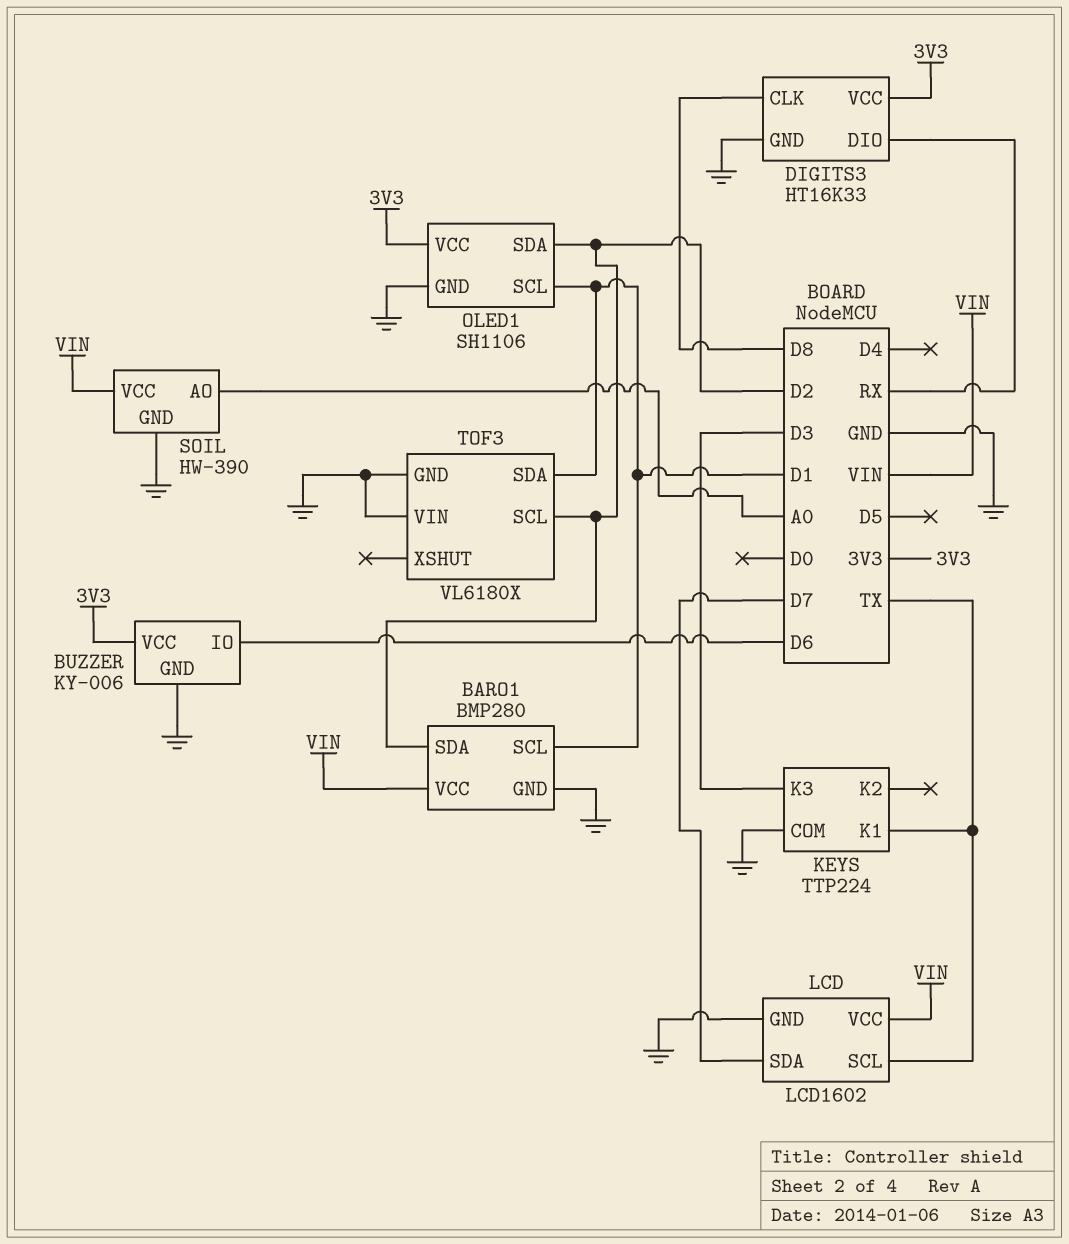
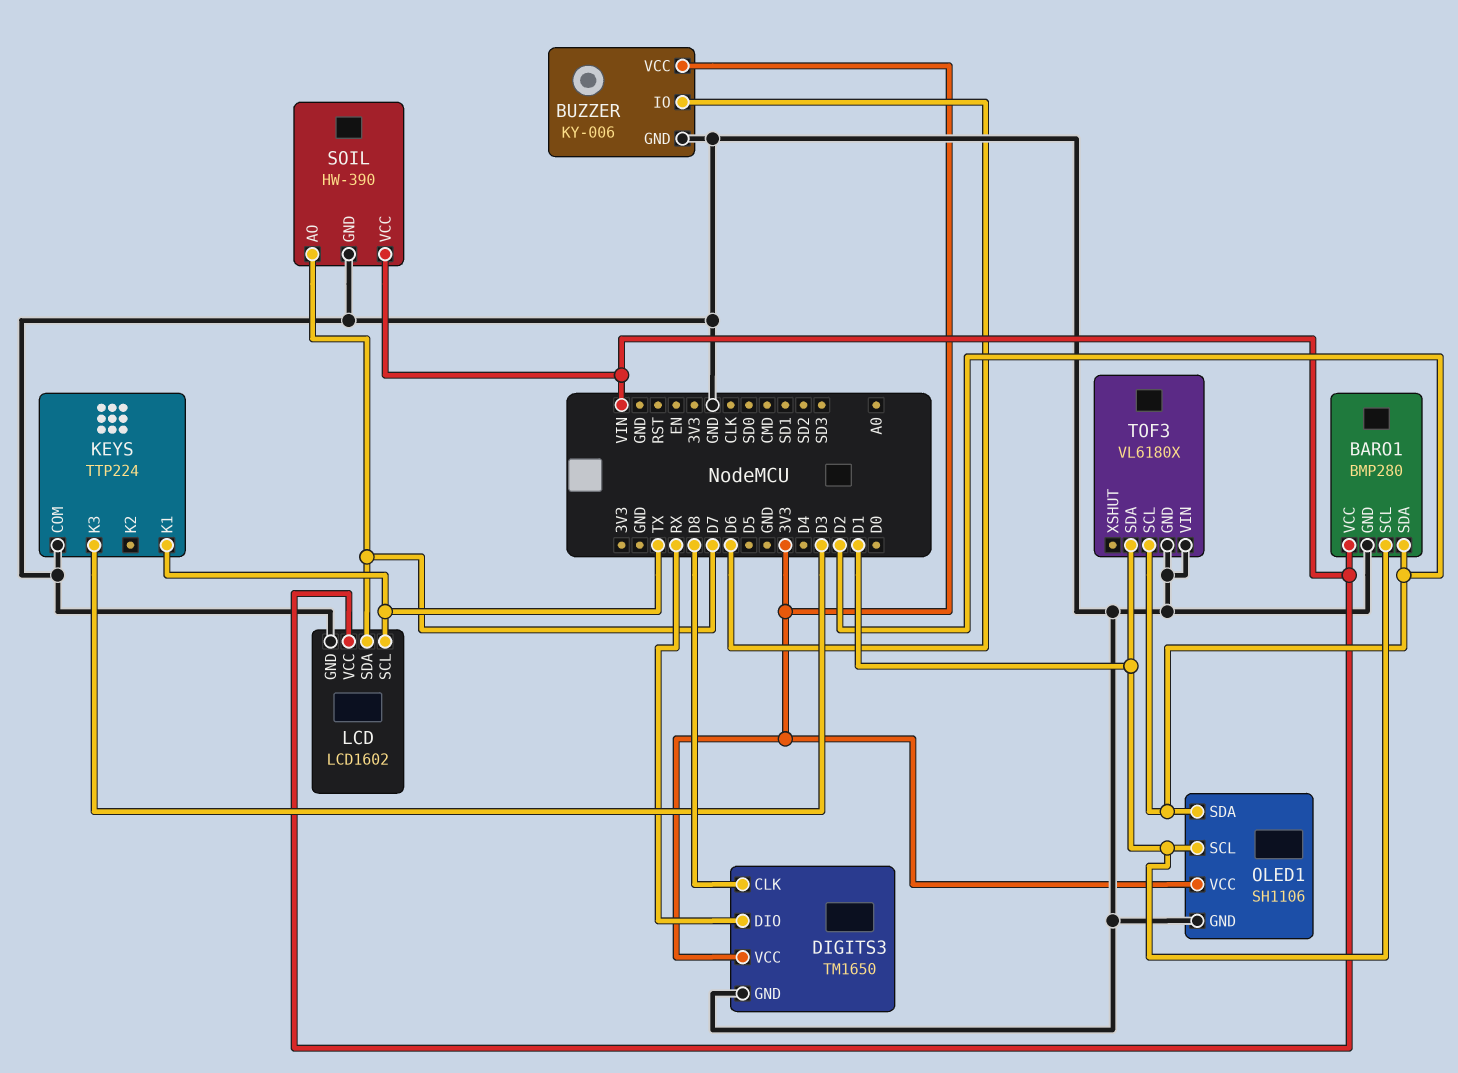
DIGITS3: HT16K33 -> TM1650
SOIL pin AO: A0 -> D7

